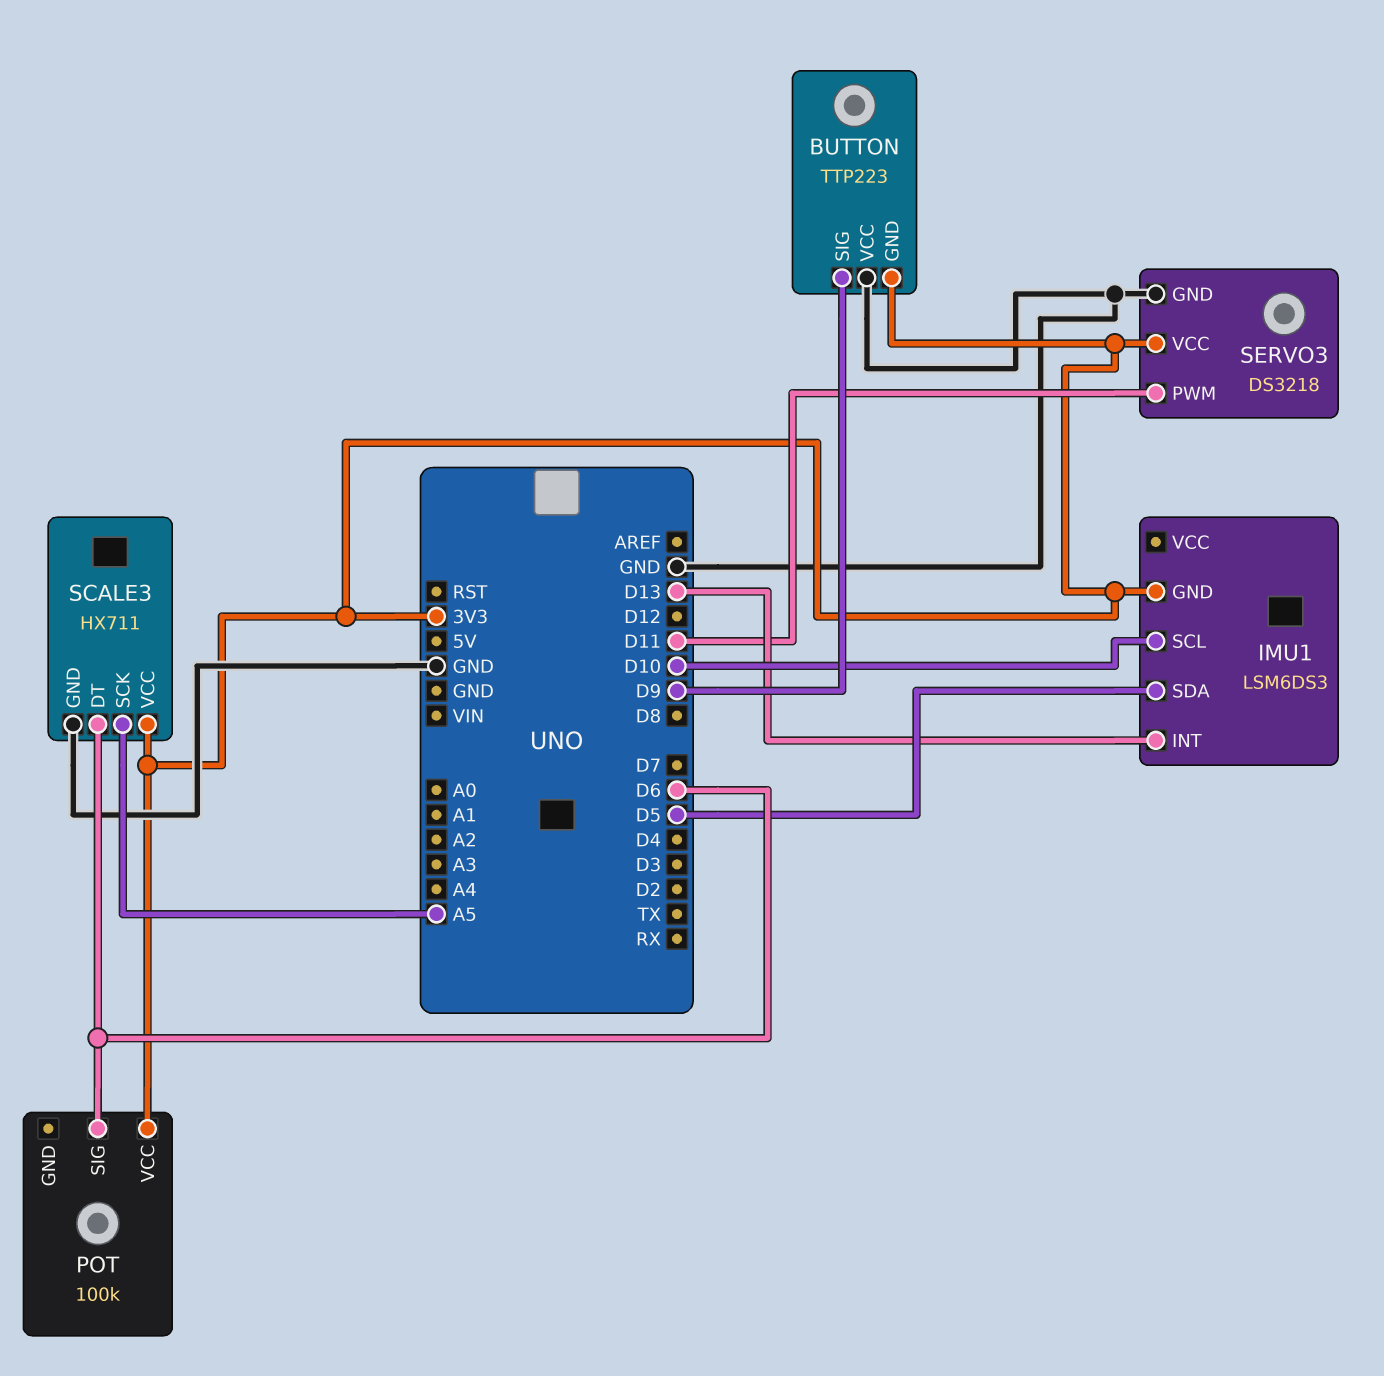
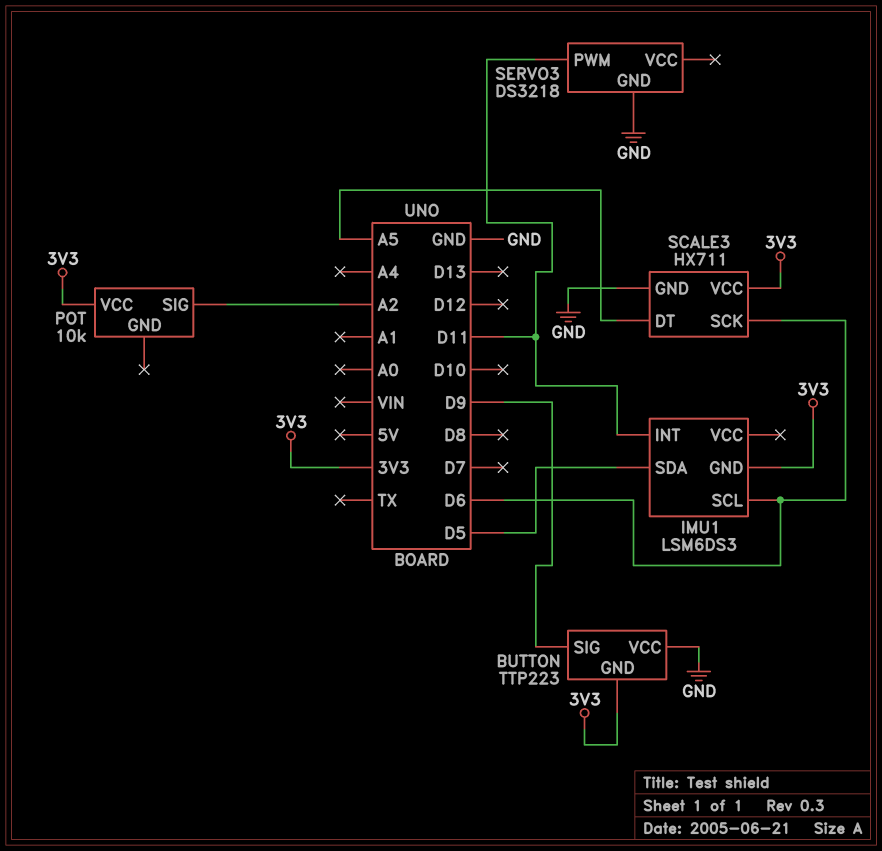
IMU1 pin INT: D13 -> D11
IMU1 pin SCL: D10 -> D6
POT: 100k -> 10k
POT pin SIG: D6 -> A2
SCALE3 pin DT: D6 -> A5
SCALE3 pin SCK: A5 -> D6
SERVO3 pin VCC: 3V3 -> none

